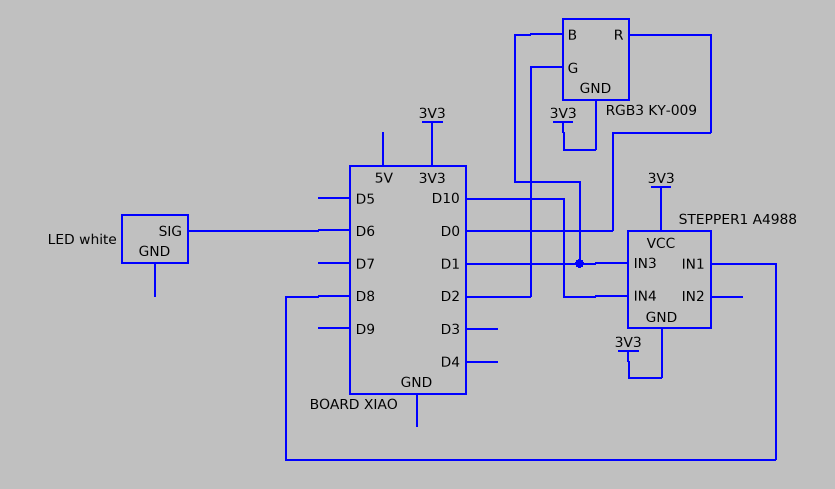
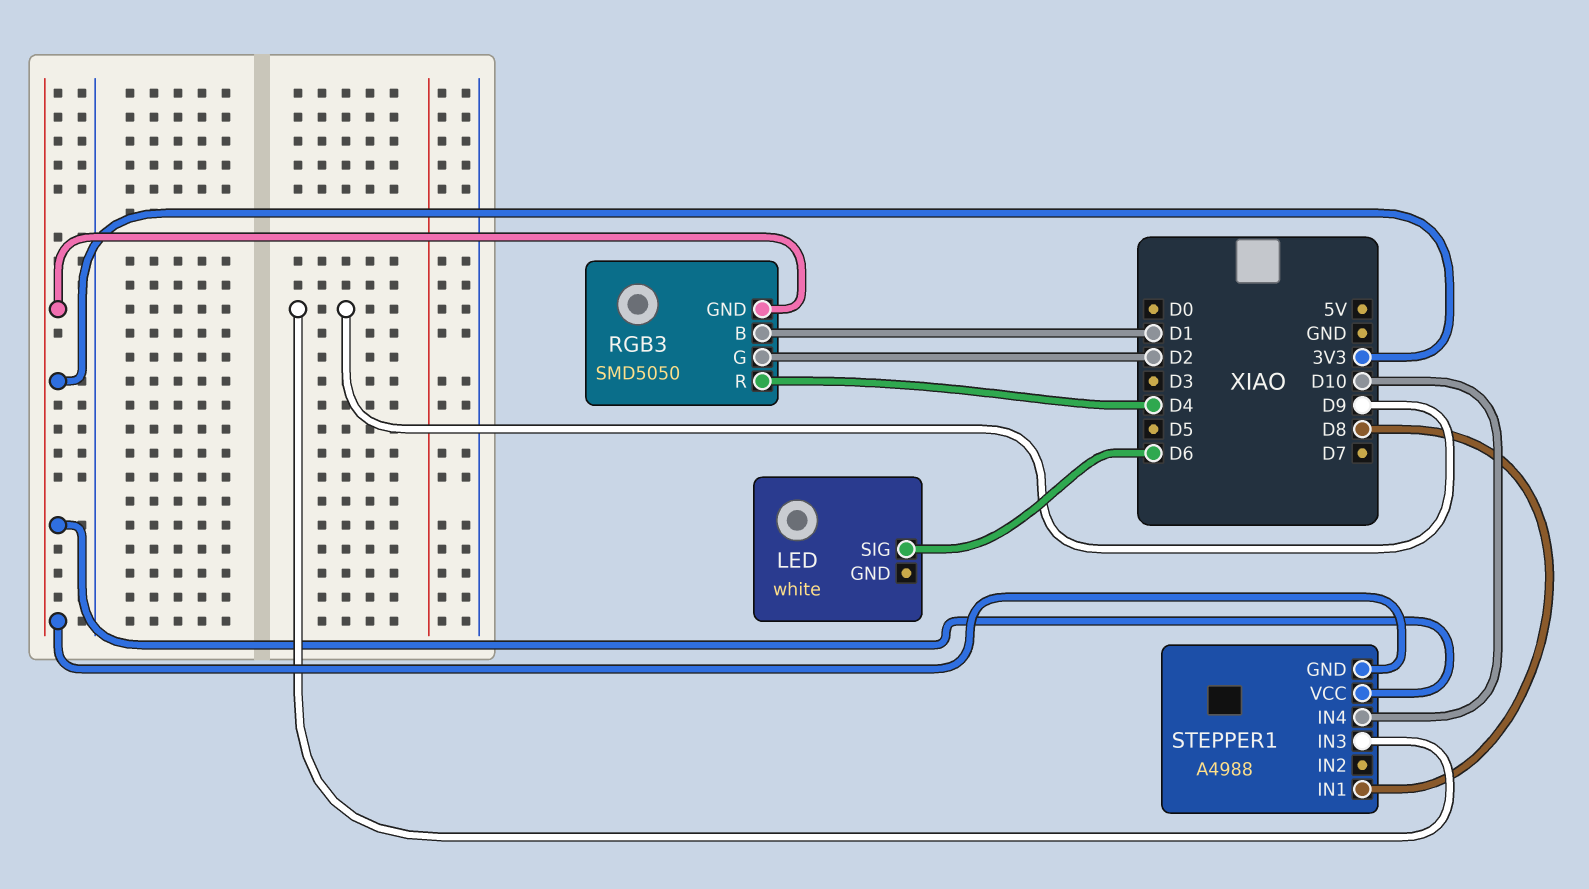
RGB3: KY-009 -> SMD5050
RGB3 pin R: D0 -> D4
STEPPER1 pin IN3: D1 -> D9

